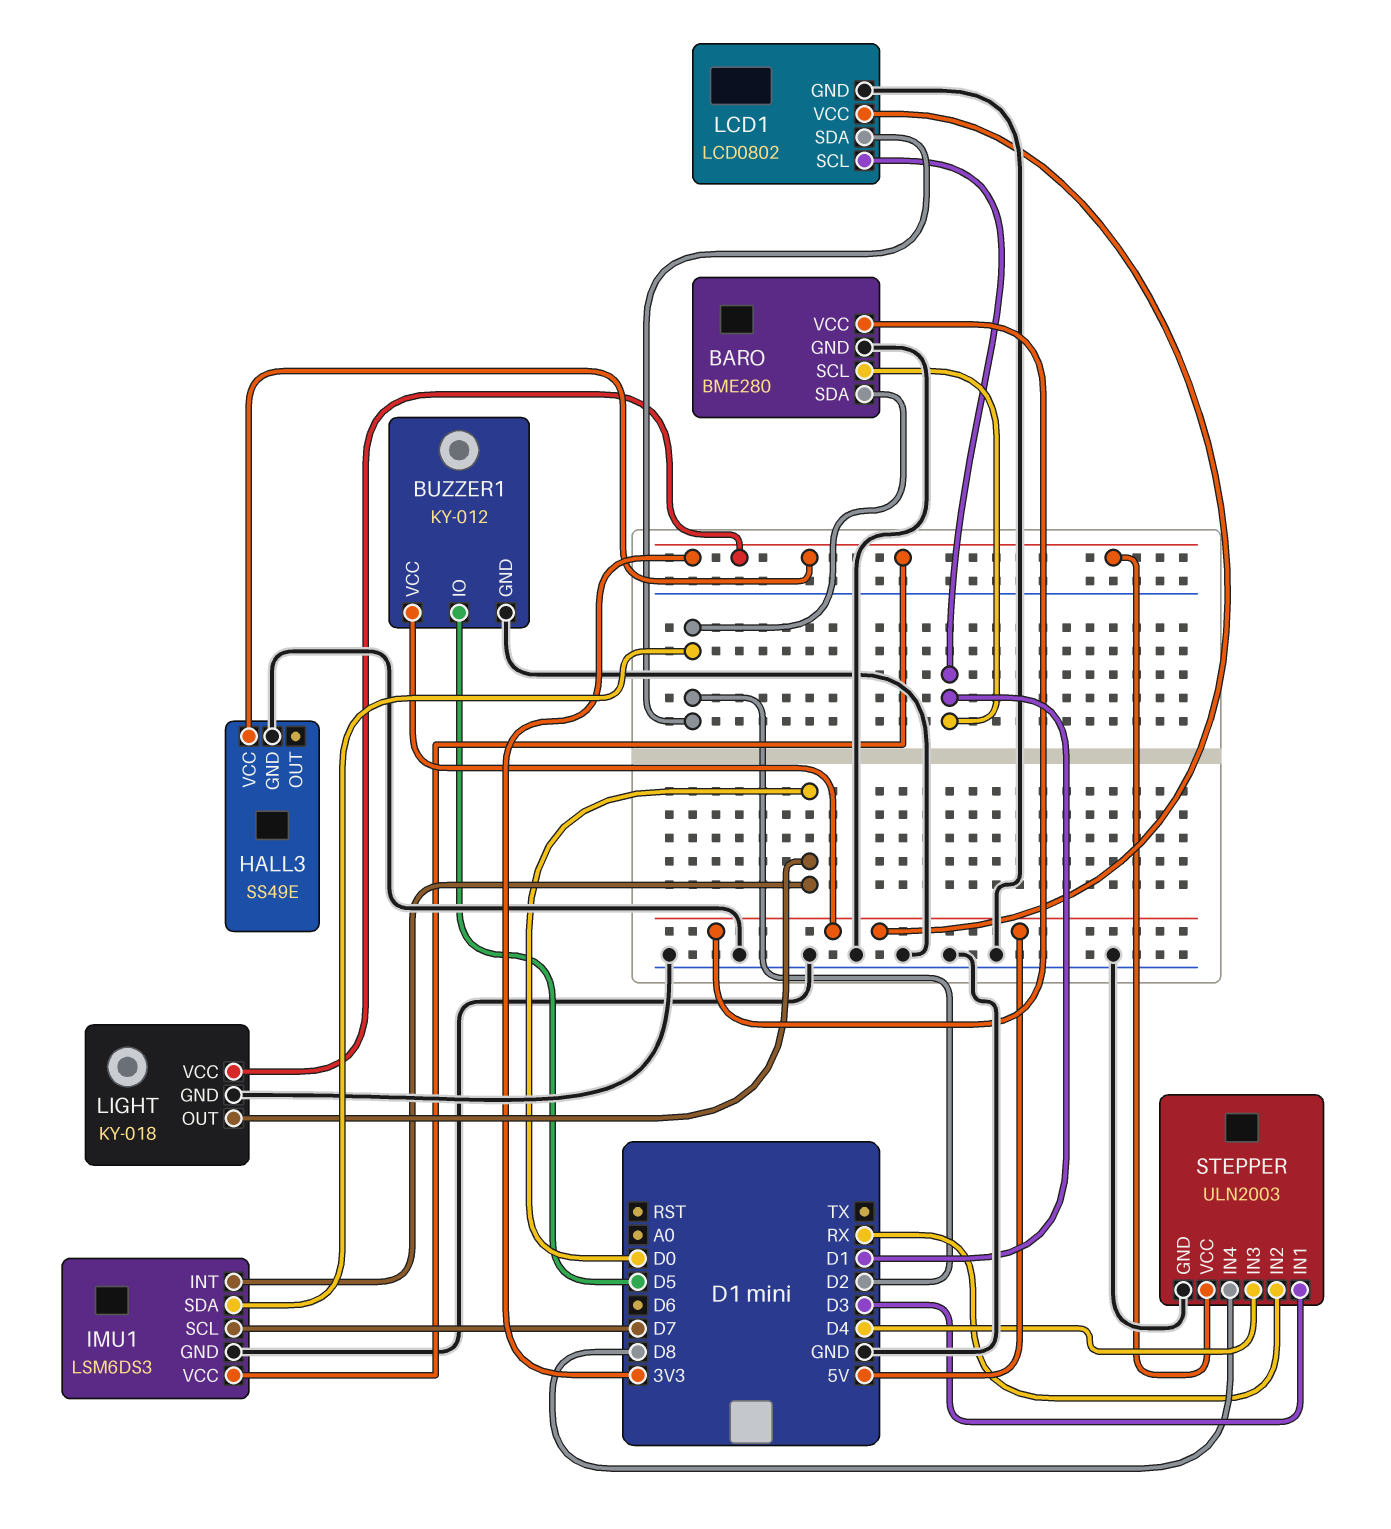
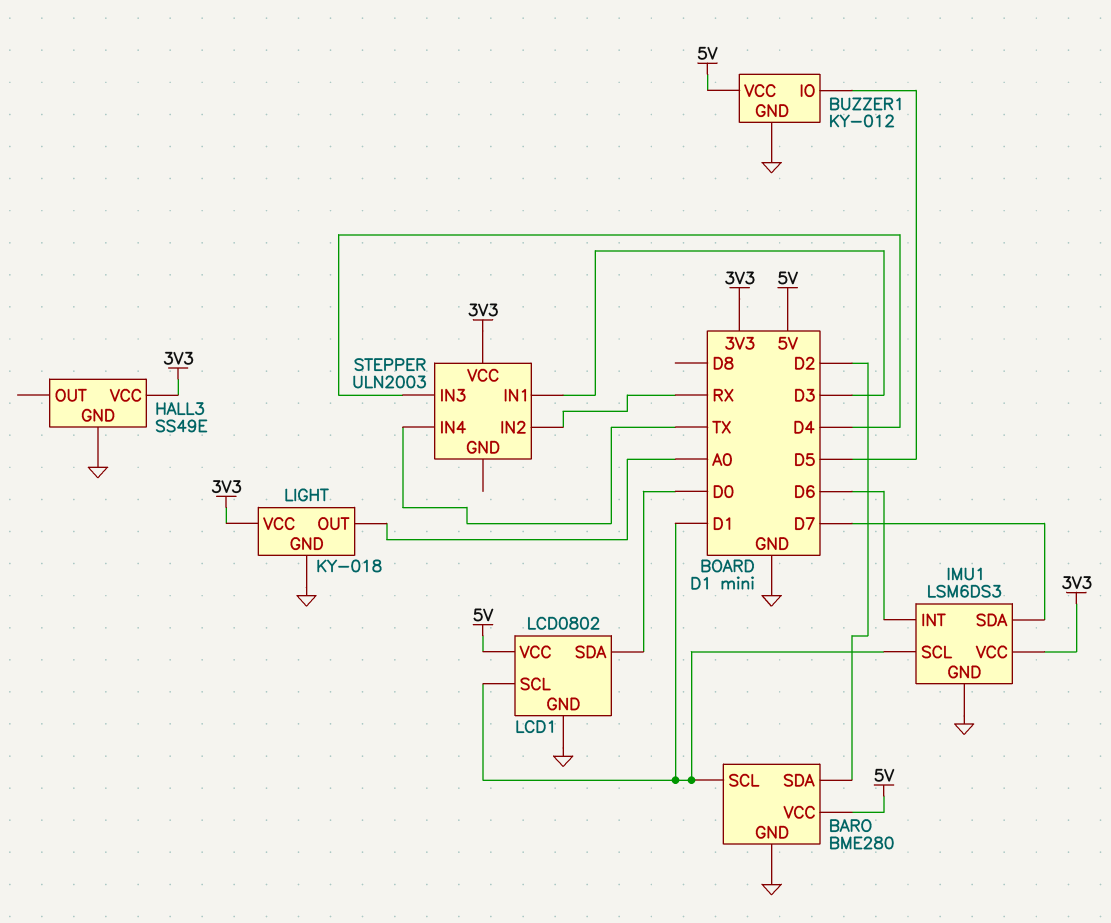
IMU1 pin INT: D0 -> D6
IMU1 pin SCL: D7 -> D1
IMU1 pin SDA: D2 -> D7
LCD1 pin SDA: D2 -> D0
LIGHT pin OUT: D0 -> A0
STEPPER pin GND: GND -> none
STEPPER pin IN4: D8 -> TX

